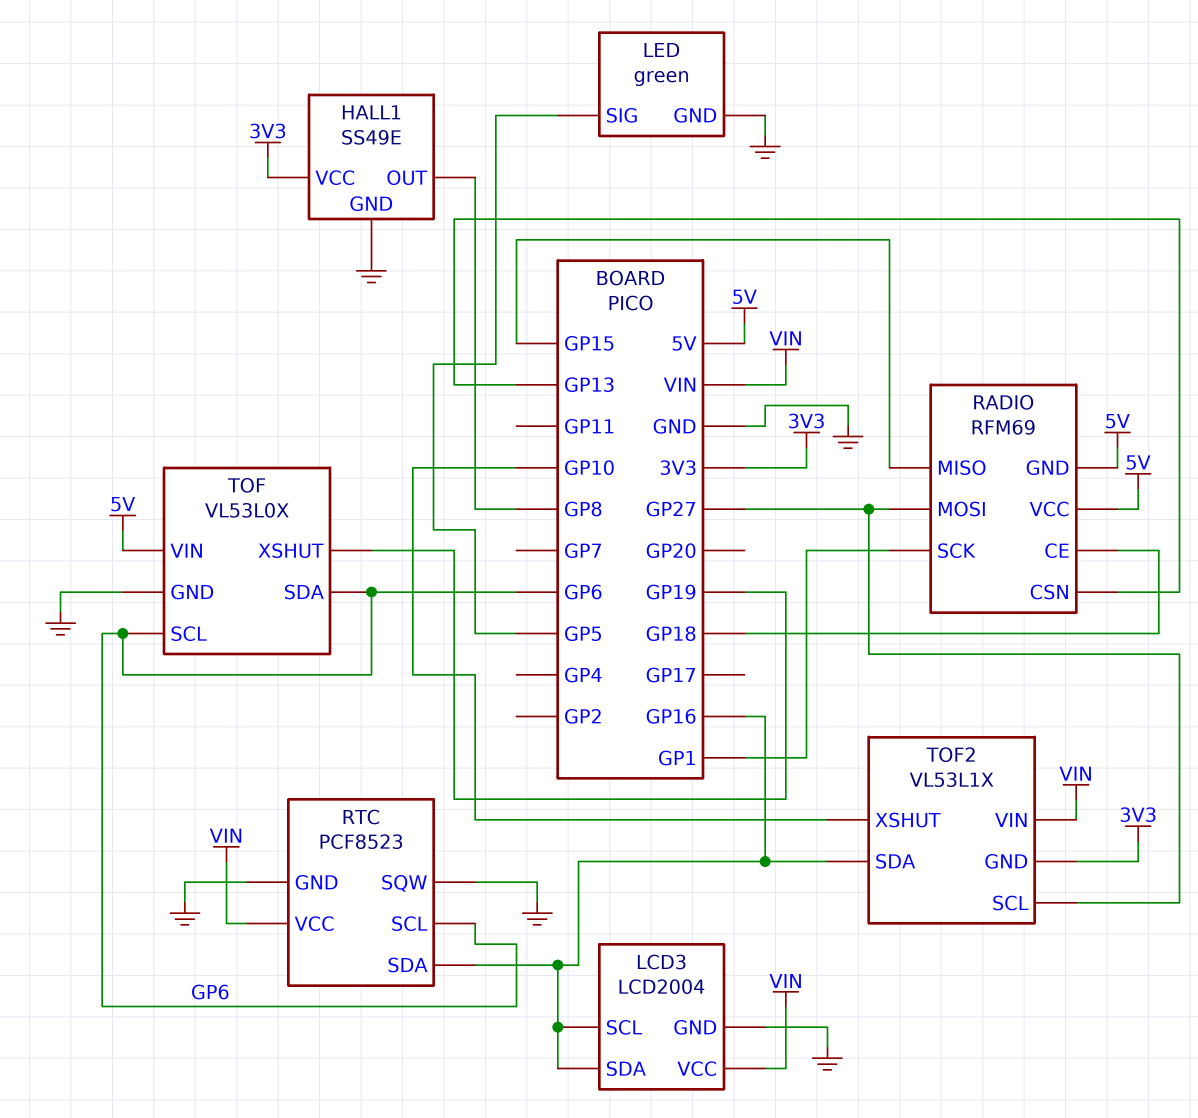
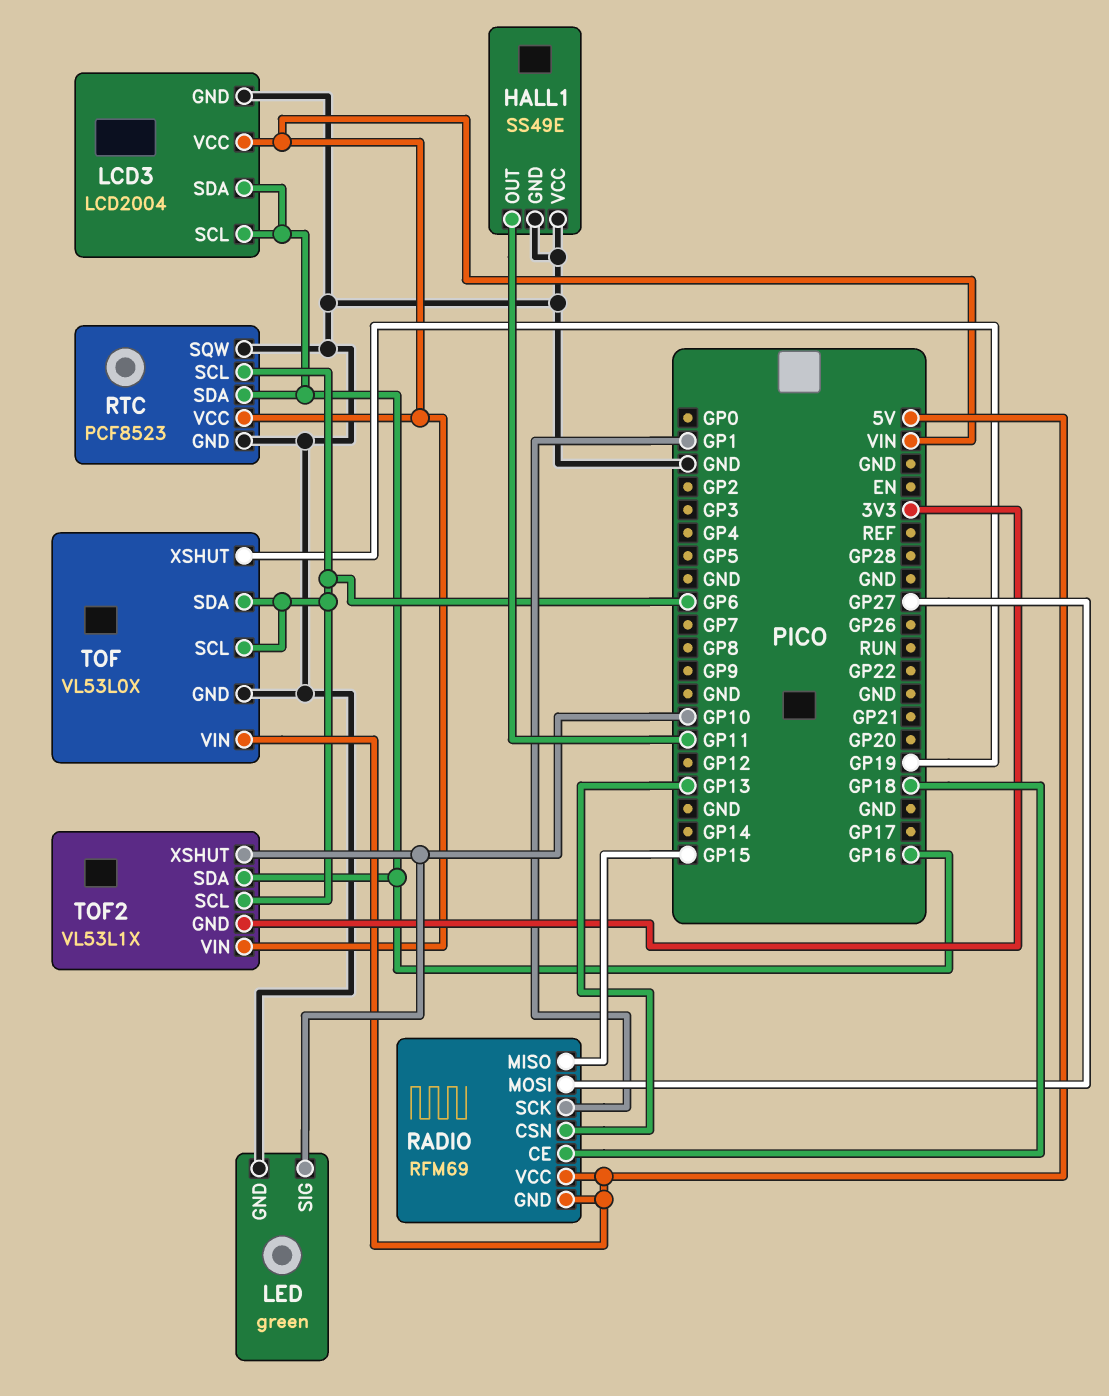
HALL1 pin OUT: GP8 -> GP11
HALL1 pin VCC: 3V3 -> GND
LED pin SIG: GP5 -> GP10
TOF2 pin SCL: GP27 -> GP6

